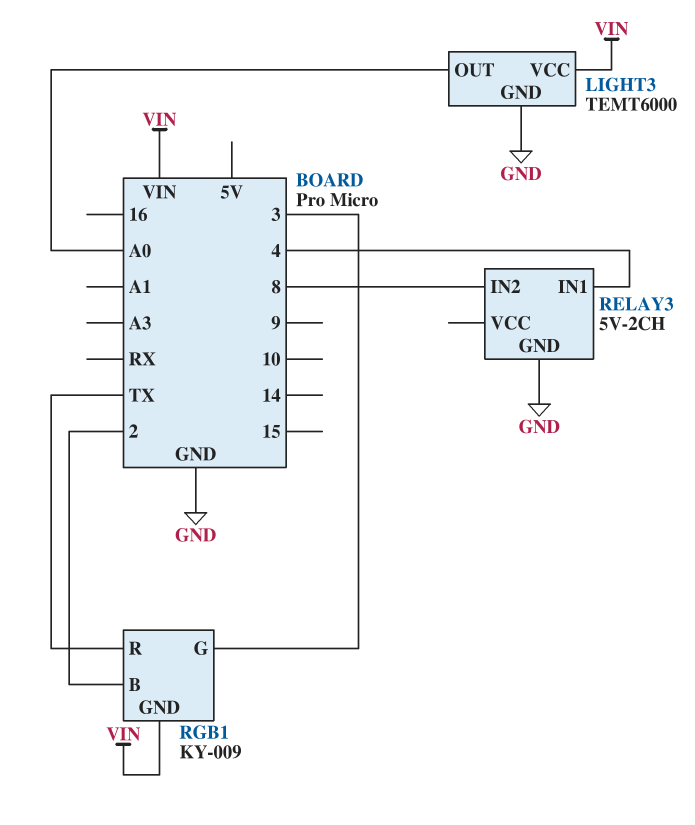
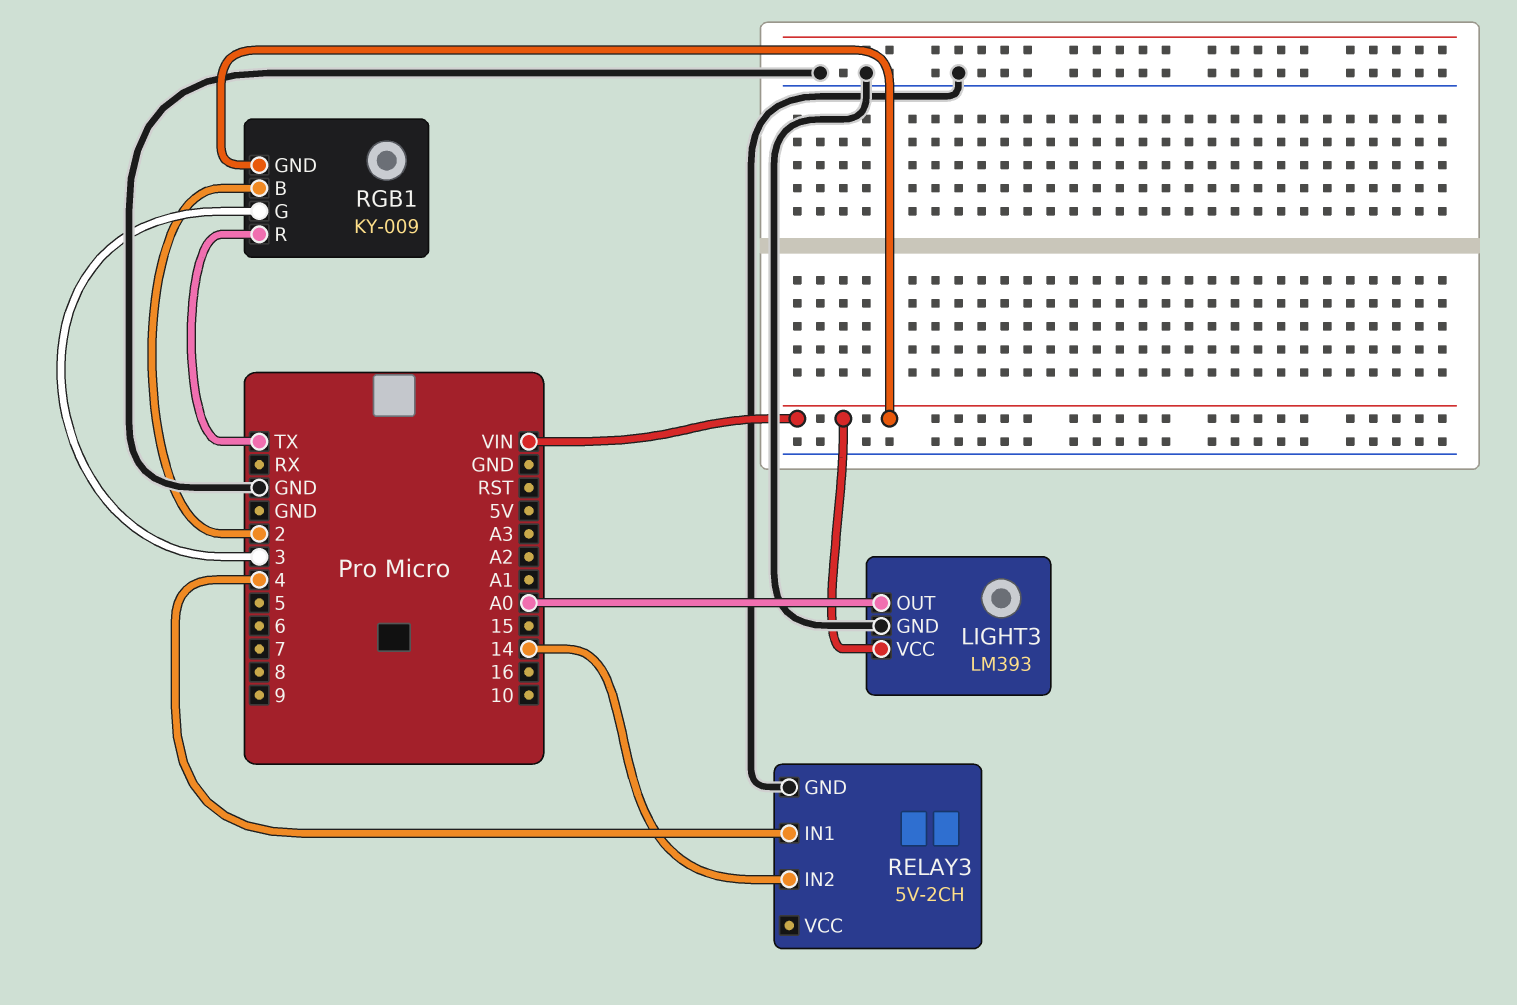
LIGHT3: TEMT6000 -> LM393
RELAY3 pin IN2: 8 -> 14

